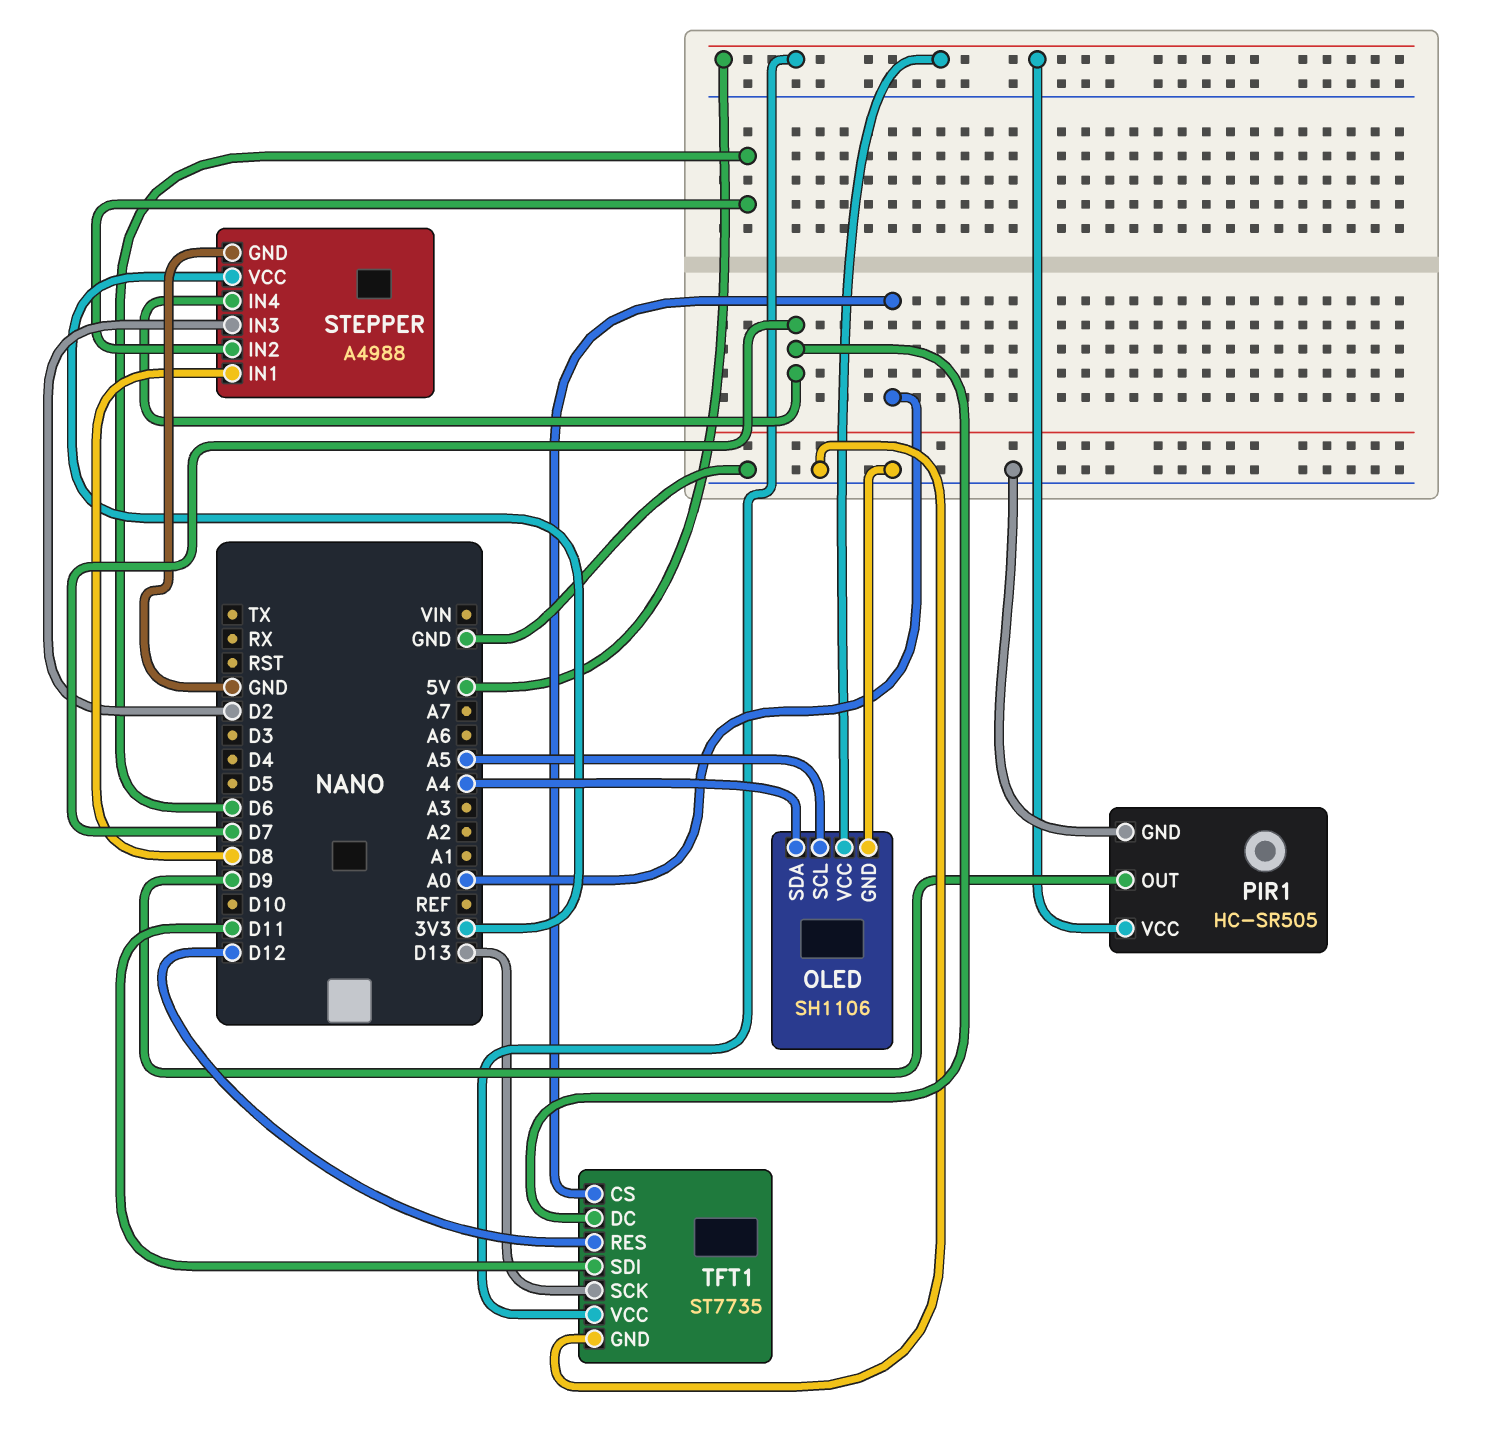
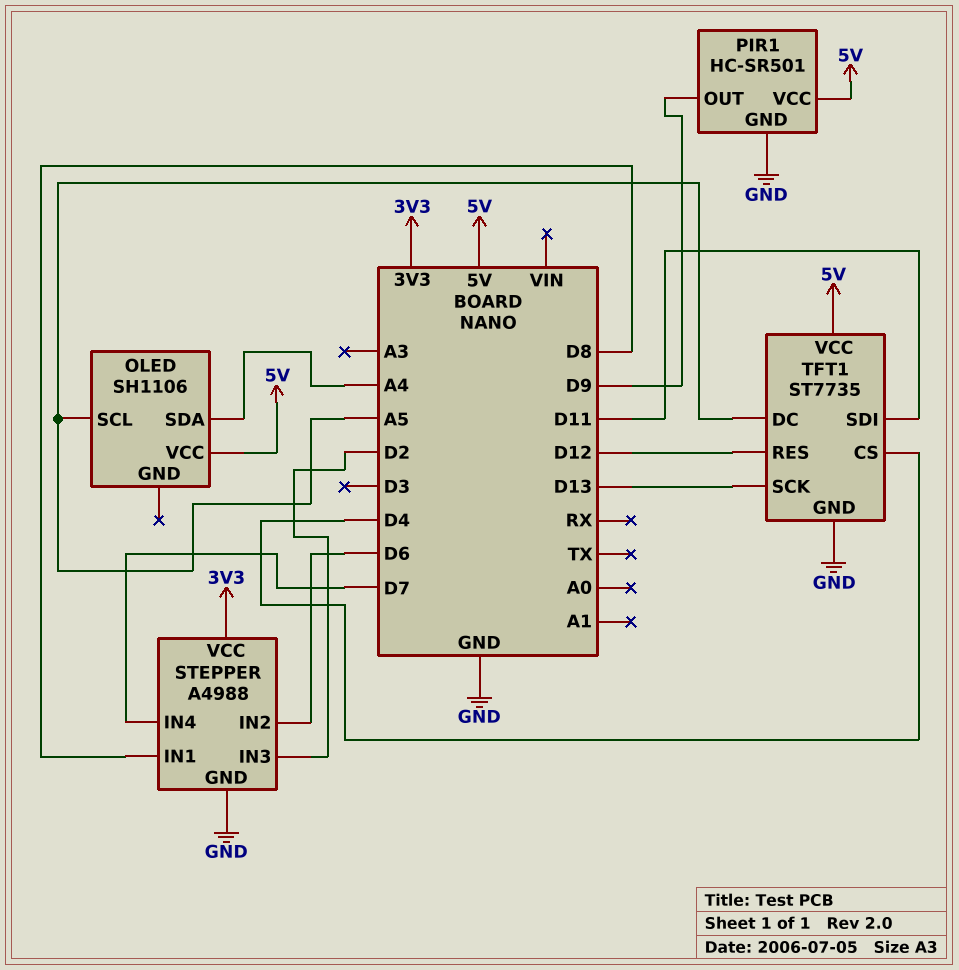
OLED pin GND: GND -> none
PIR1: HC-SR505 -> HC-SR501
TFT1 pin CS: A0 -> D4
TFT1 pin DC: D7 -> A5

